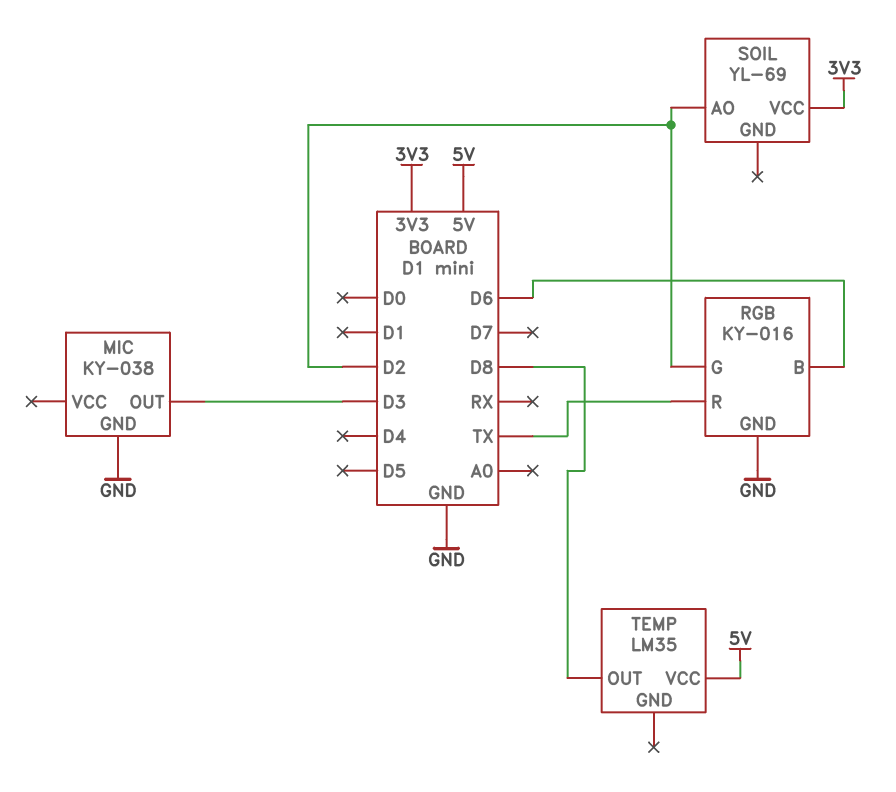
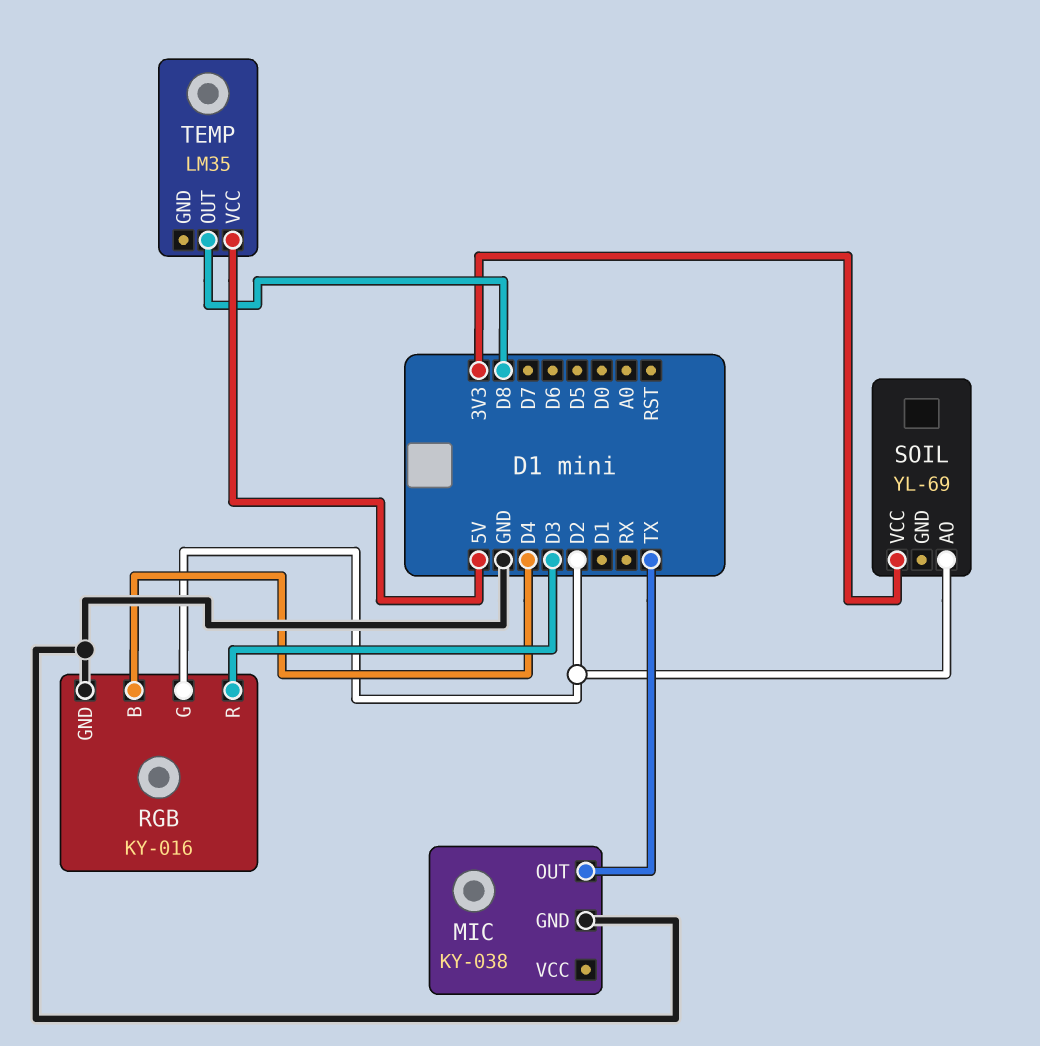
MIC pin OUT: D3 -> TX
RGB pin B: D6 -> D4
RGB pin R: TX -> D3

